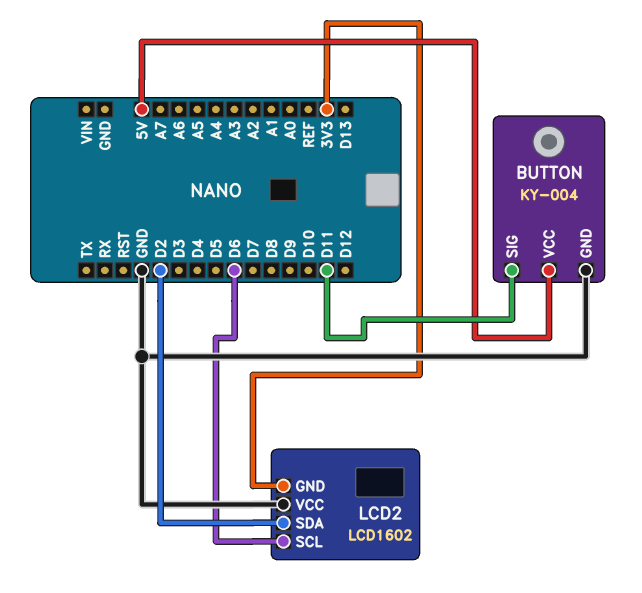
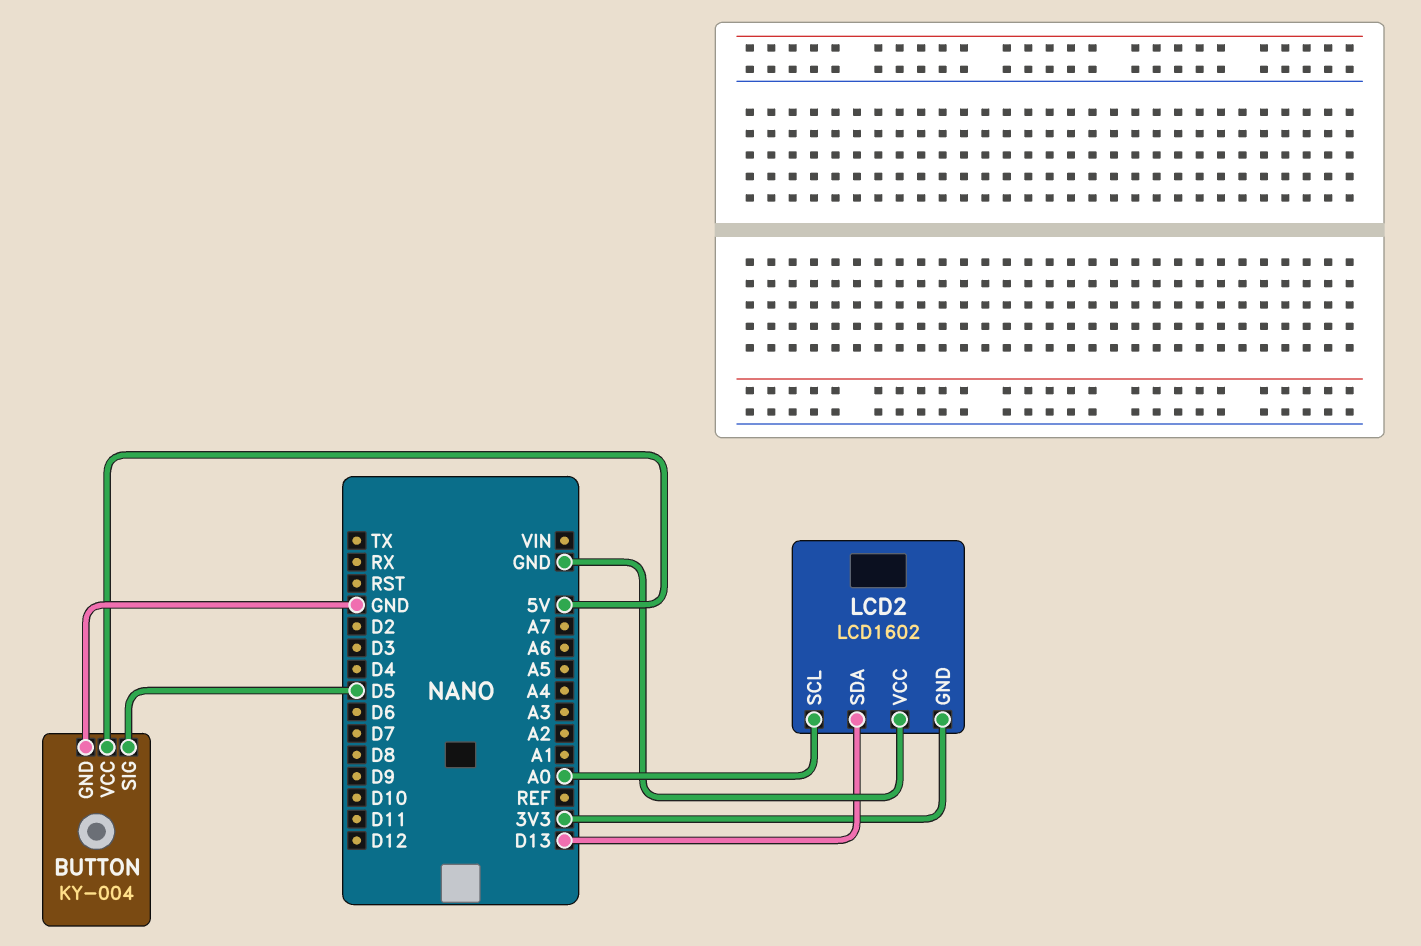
BUTTON pin SIG: D11 -> D5
LCD2 pin SCL: D6 -> A0
LCD2 pin SDA: D2 -> D13

